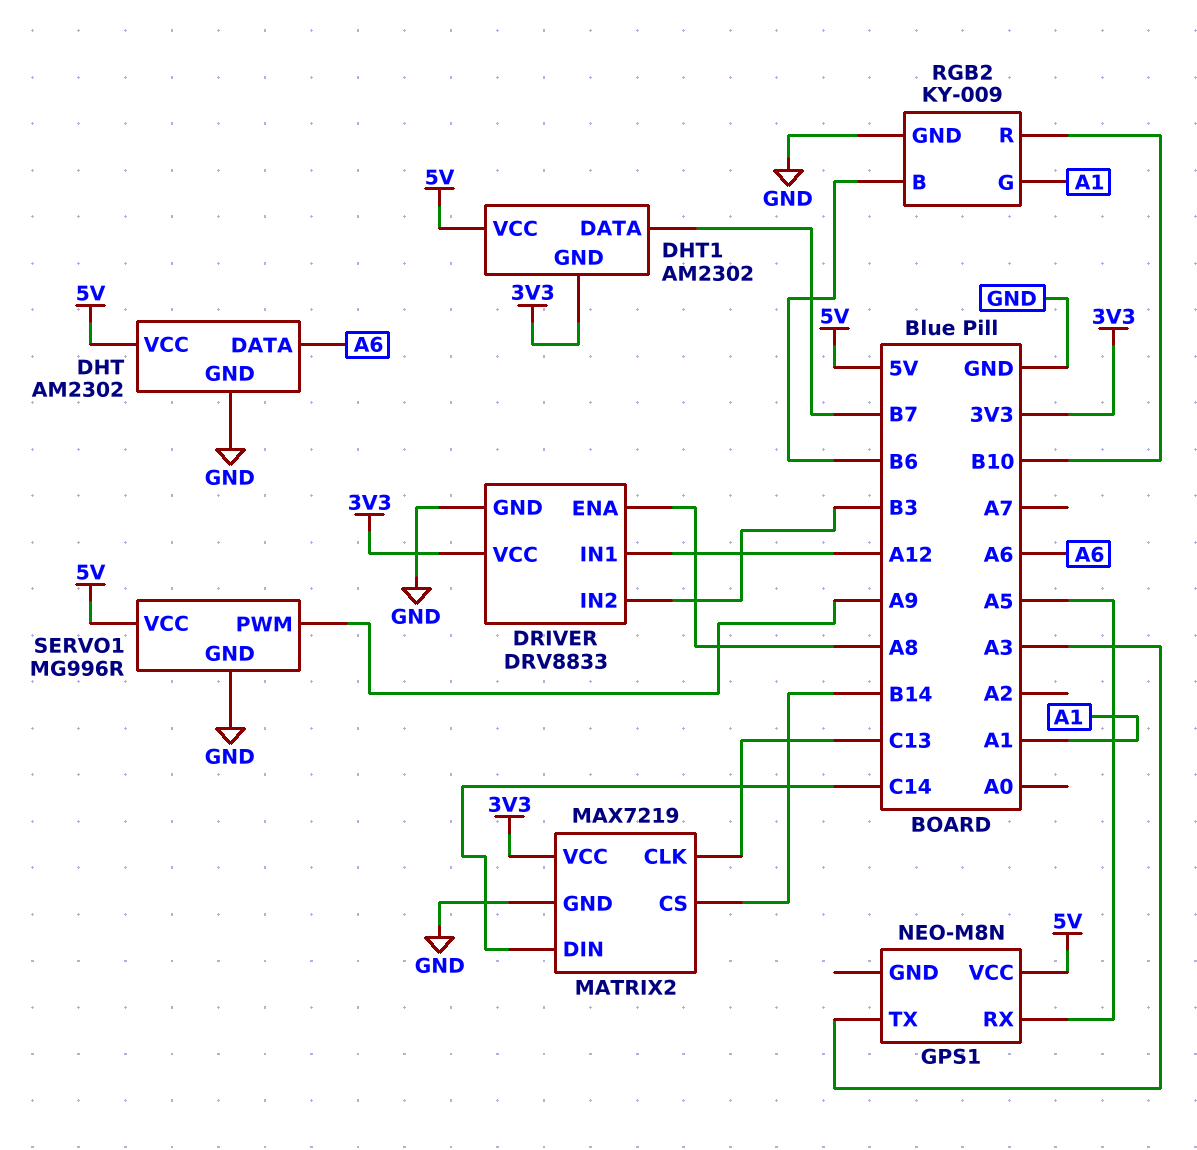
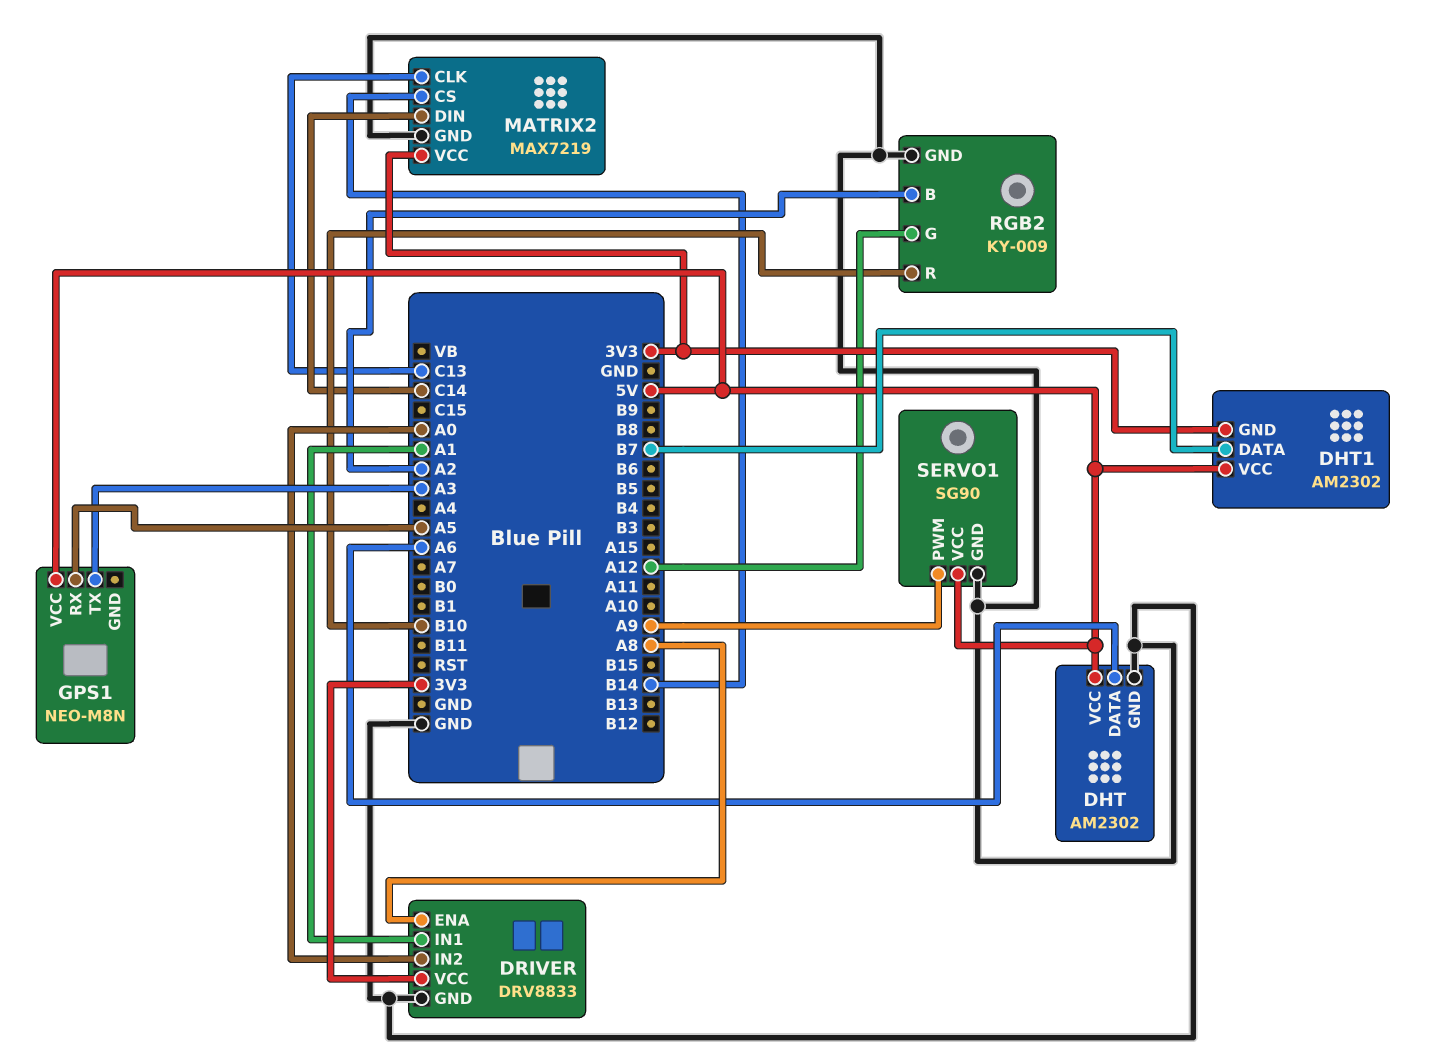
DRIVER pin IN1: A12 -> A1
DRIVER pin IN2: B3 -> A0
RGB2 pin B: B6 -> A2
RGB2 pin G: A1 -> A12
SERVO1: MG996R -> SG90

